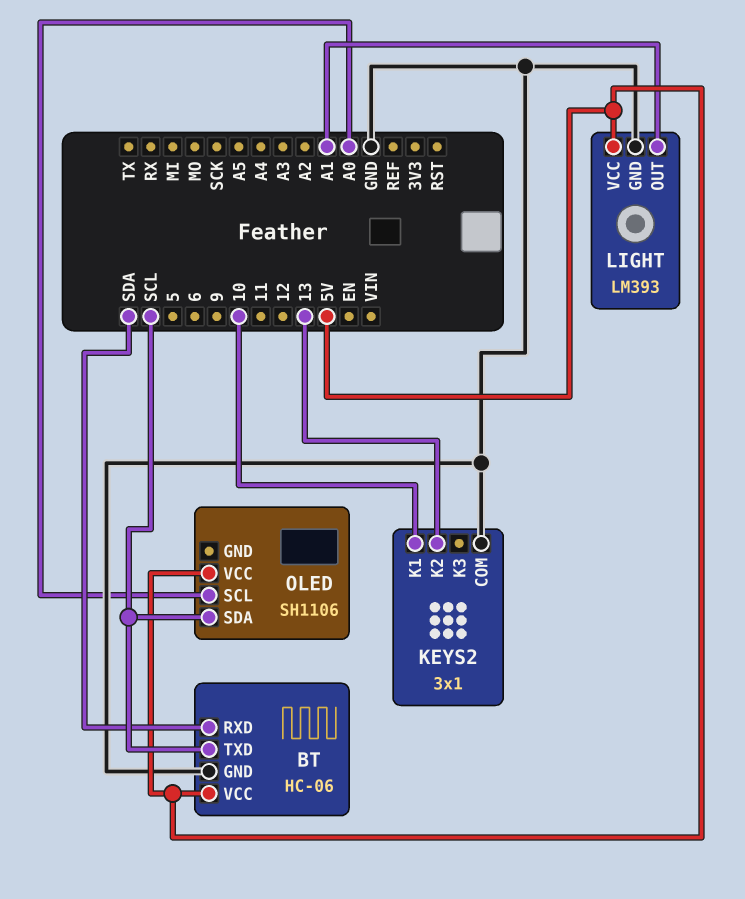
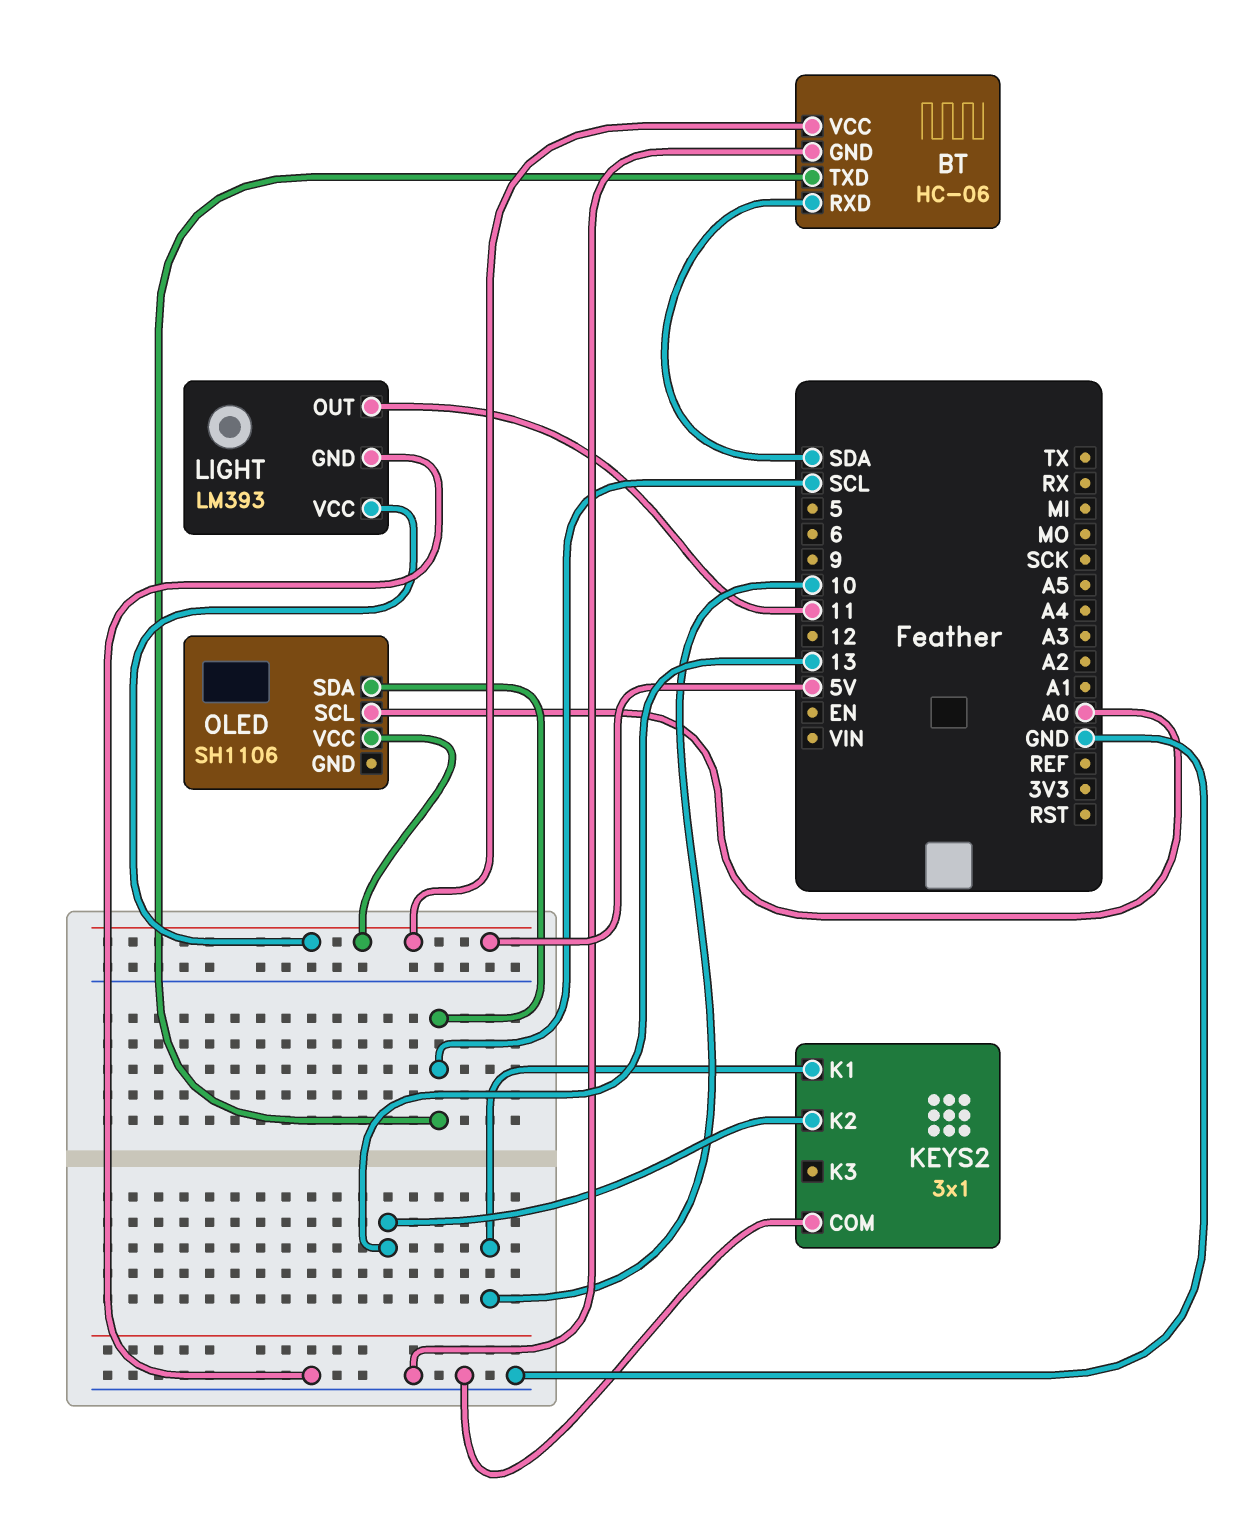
LIGHT pin OUT: A1 -> 11

